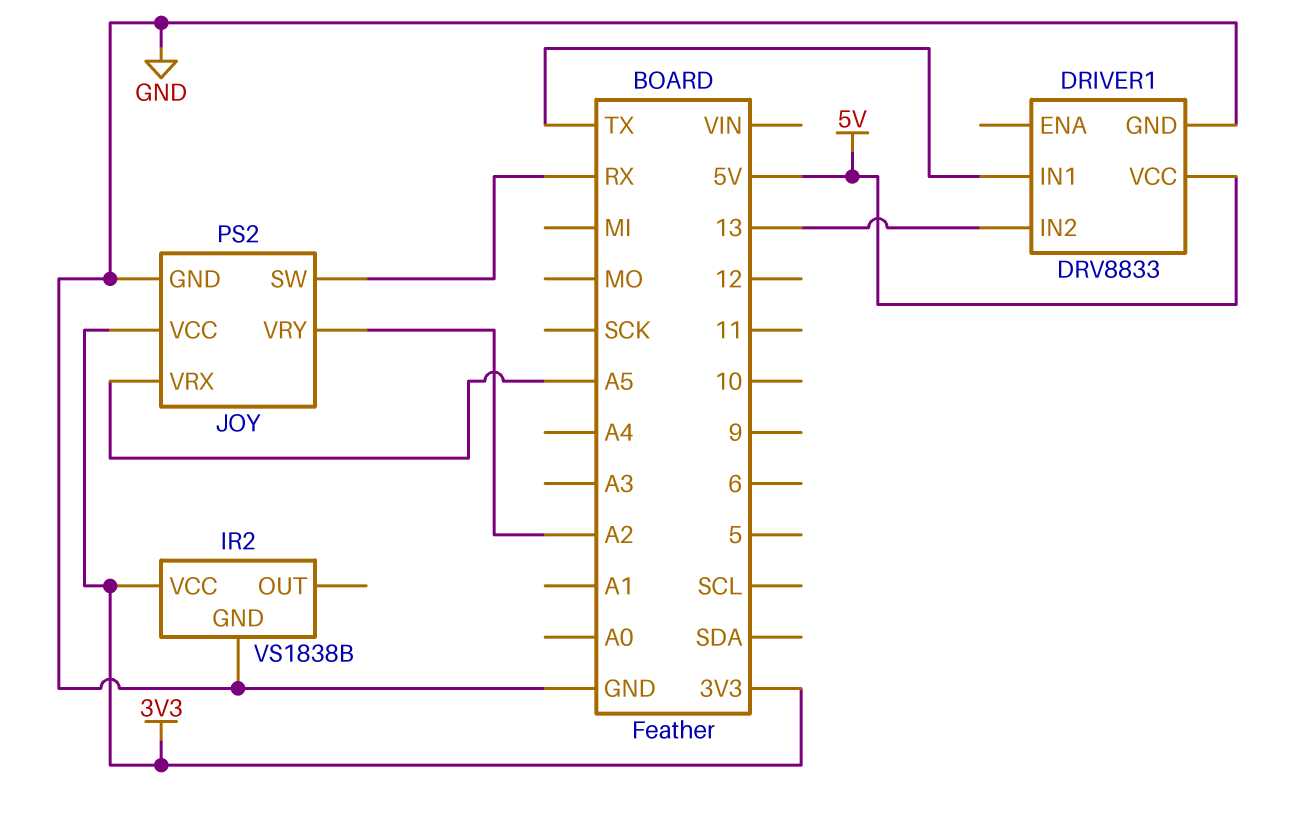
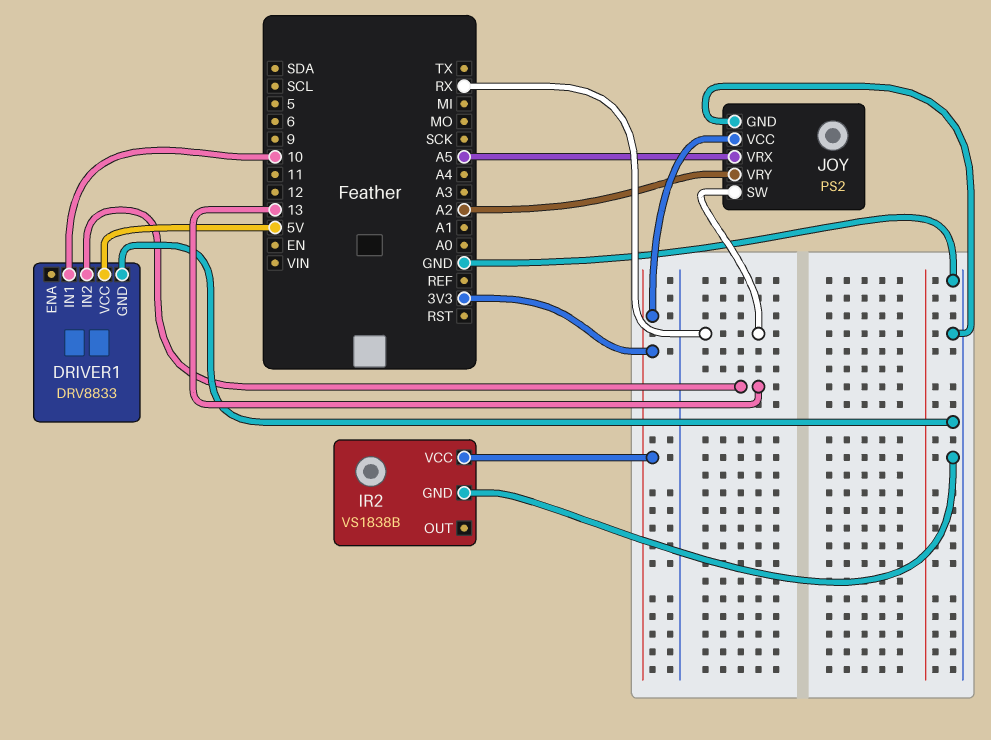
DRIVER1 pin IN1: TX -> 10

